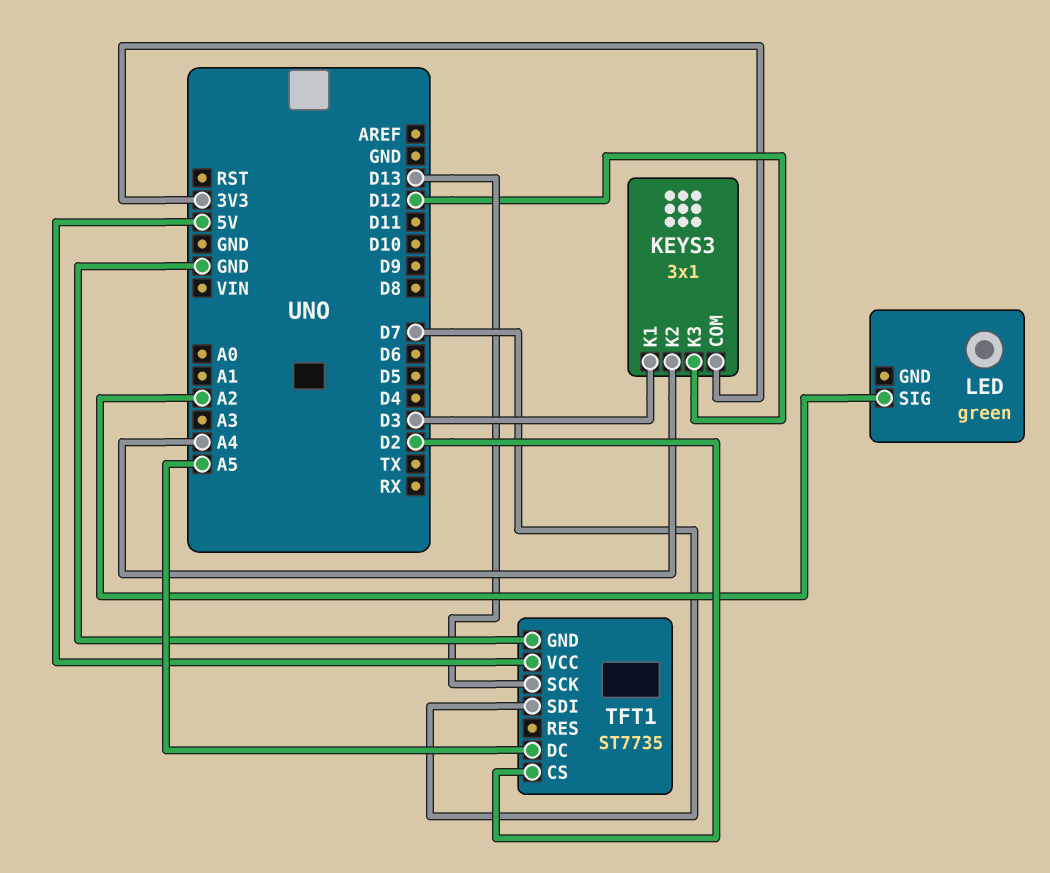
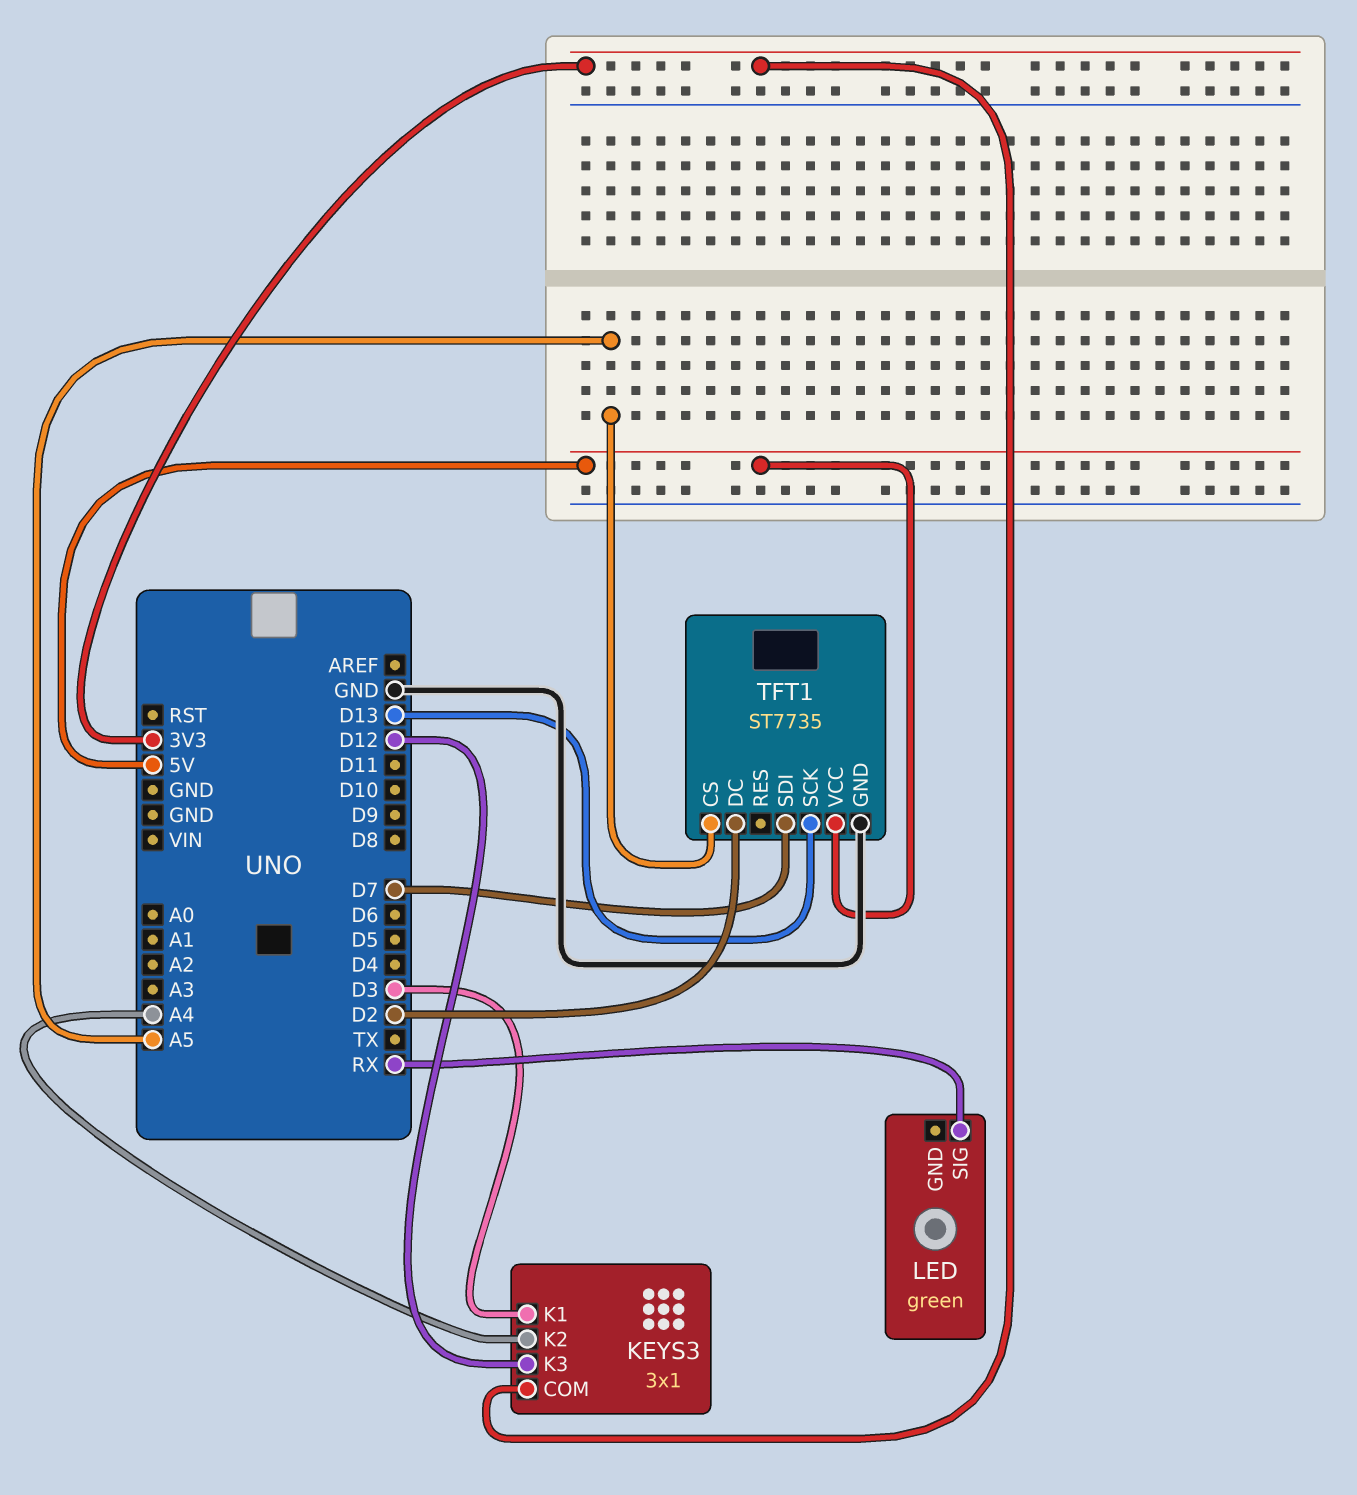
LED pin SIG: A2 -> RX
TFT1 pin CS: D2 -> A5
TFT1 pin DC: A5 -> D2

